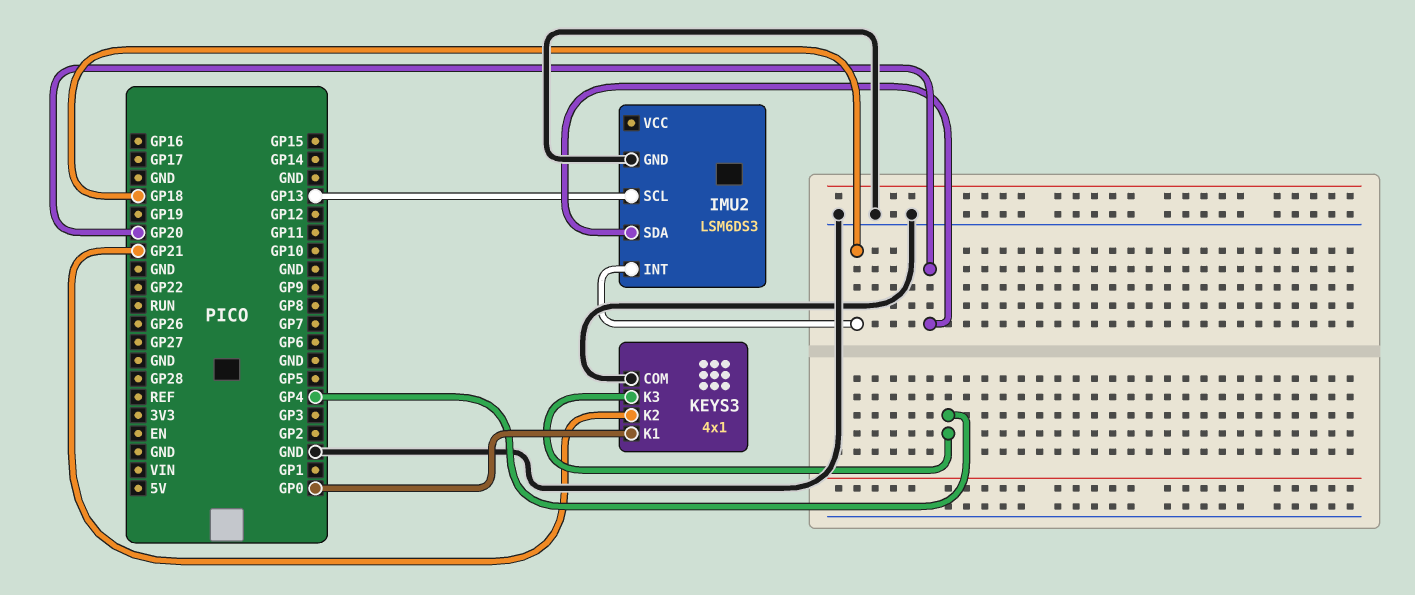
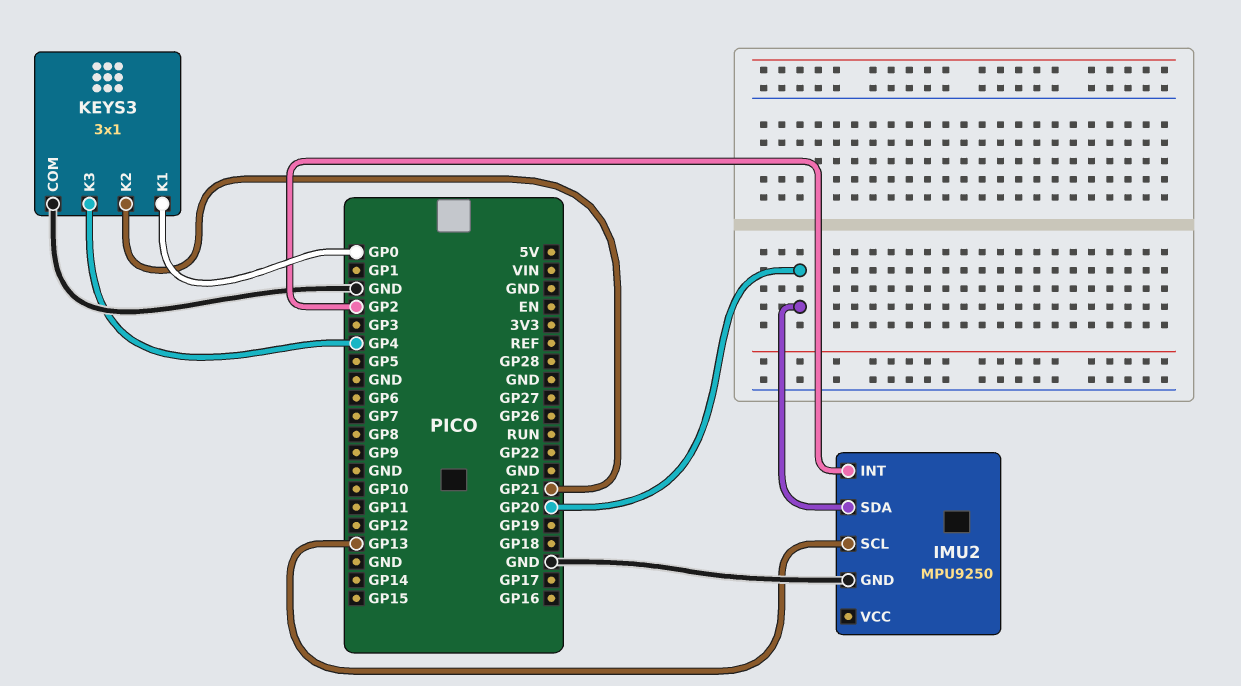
IMU2: LSM6DS3 -> MPU9250
IMU2 pin INT: GP18 -> GP2
KEYS3: 4x1 -> 3x1

